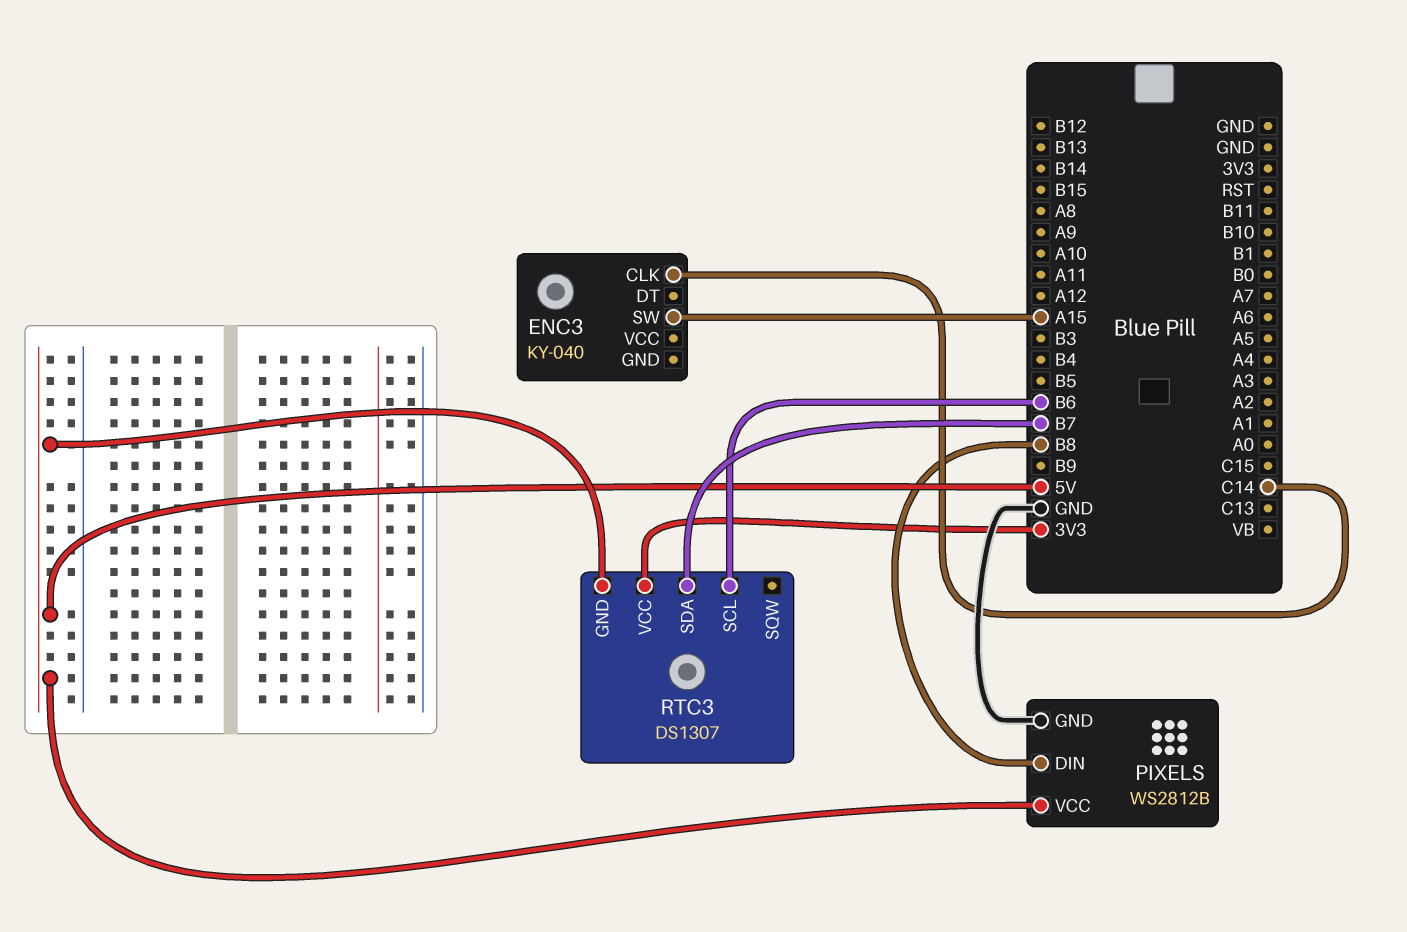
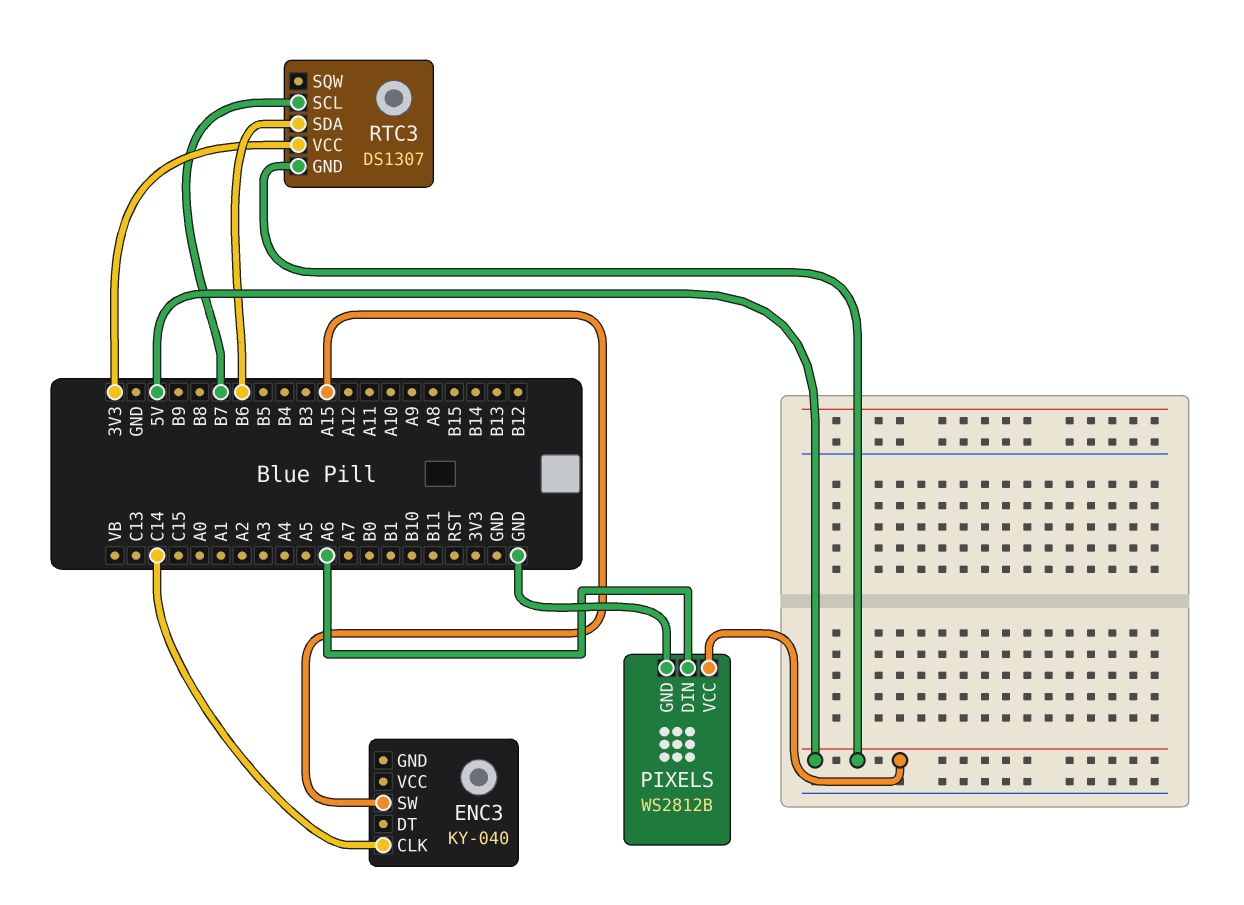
PIXELS pin DIN: B8 -> A6
RTC3 pin SCL: B6 -> B7
RTC3 pin SDA: B7 -> B6

